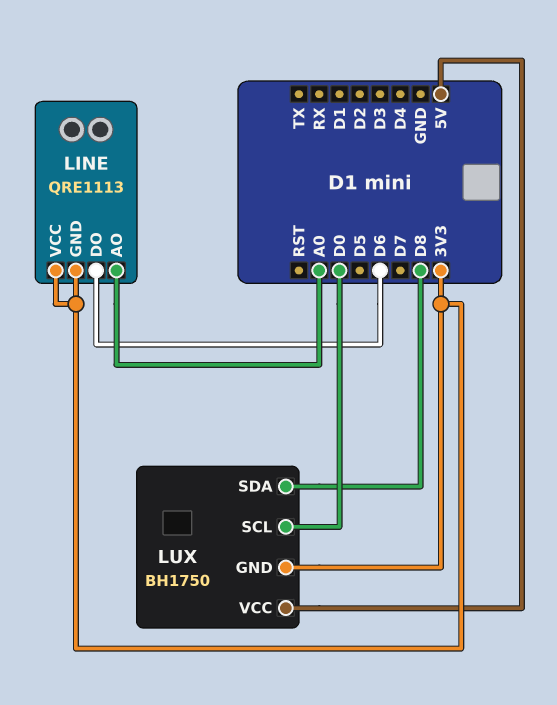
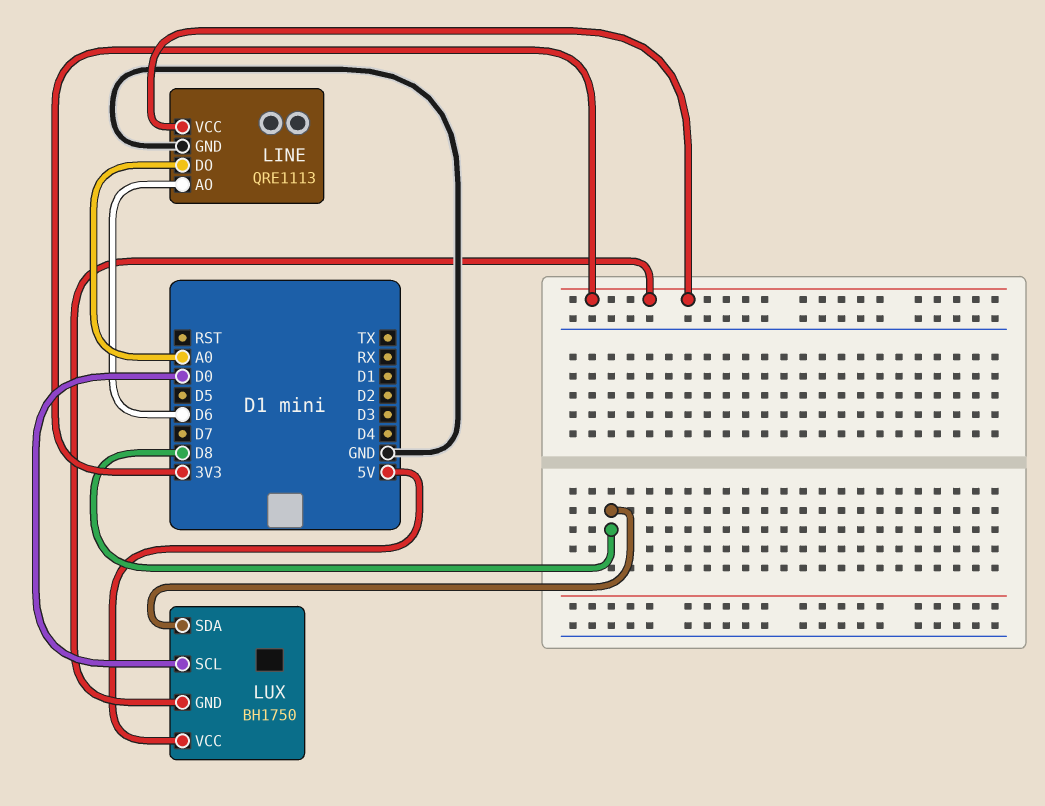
LINE pin AO: A0 -> D6
LINE pin DO: D6 -> A0
LINE pin GND: 3V3 -> GND

